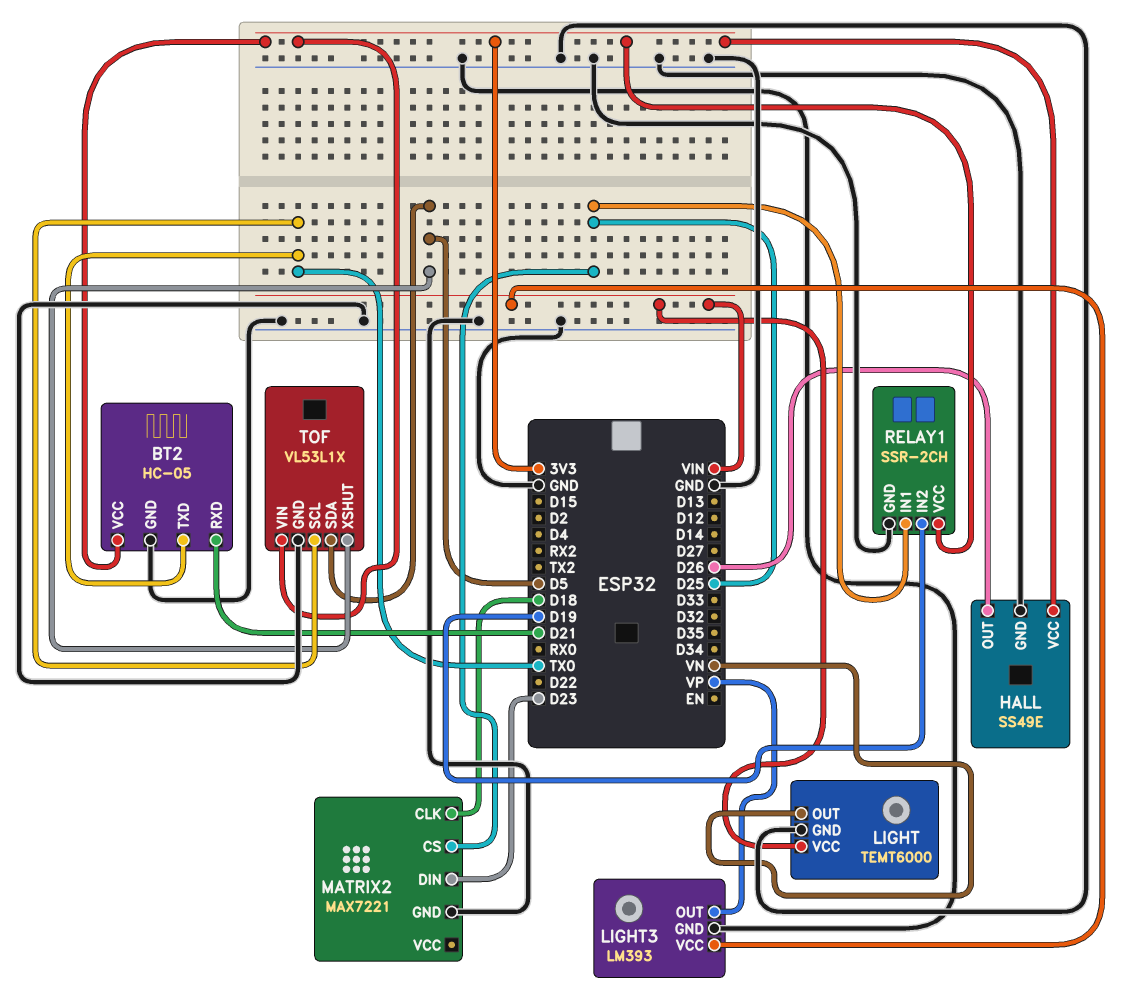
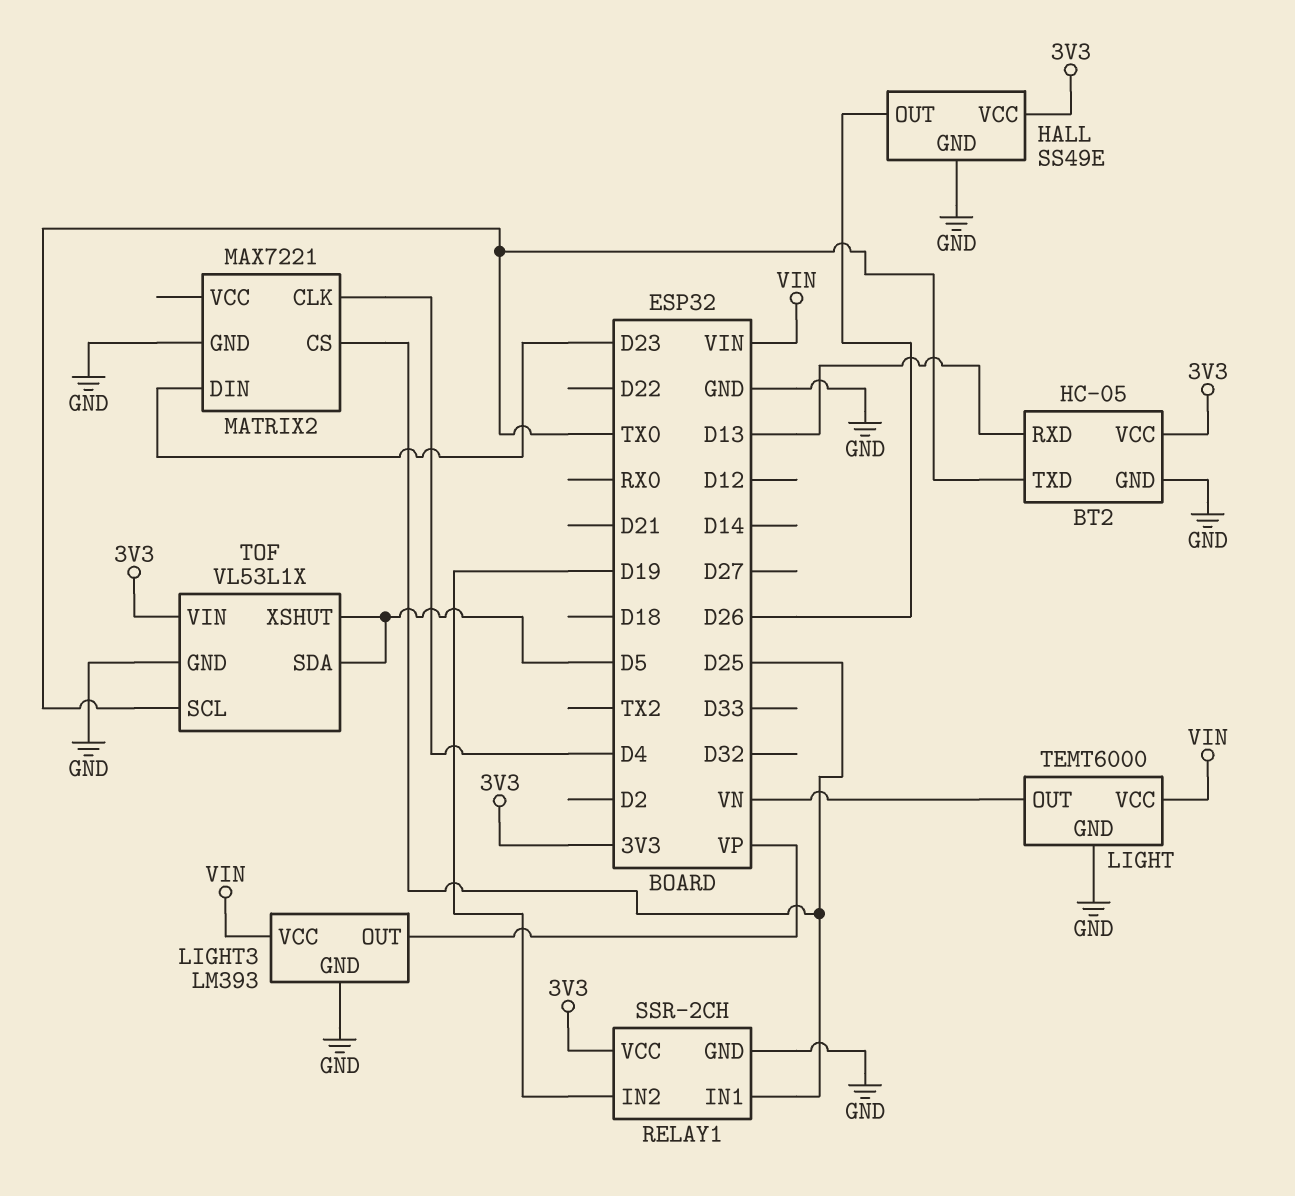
BT2 pin RXD: D21 -> D13
MATRIX2 pin CLK: D18 -> D4

